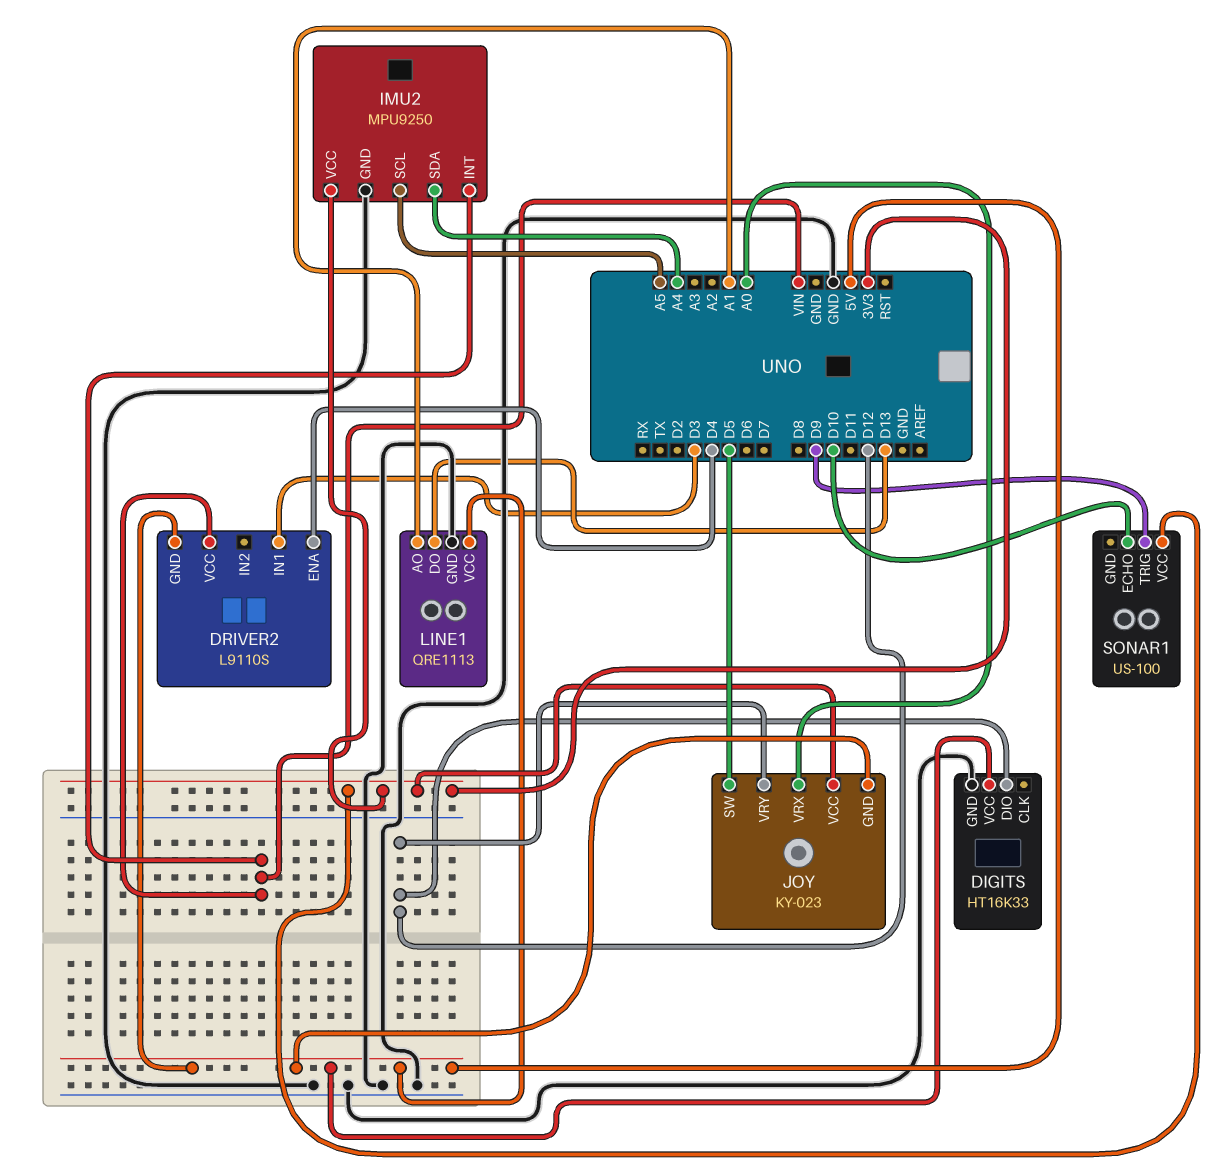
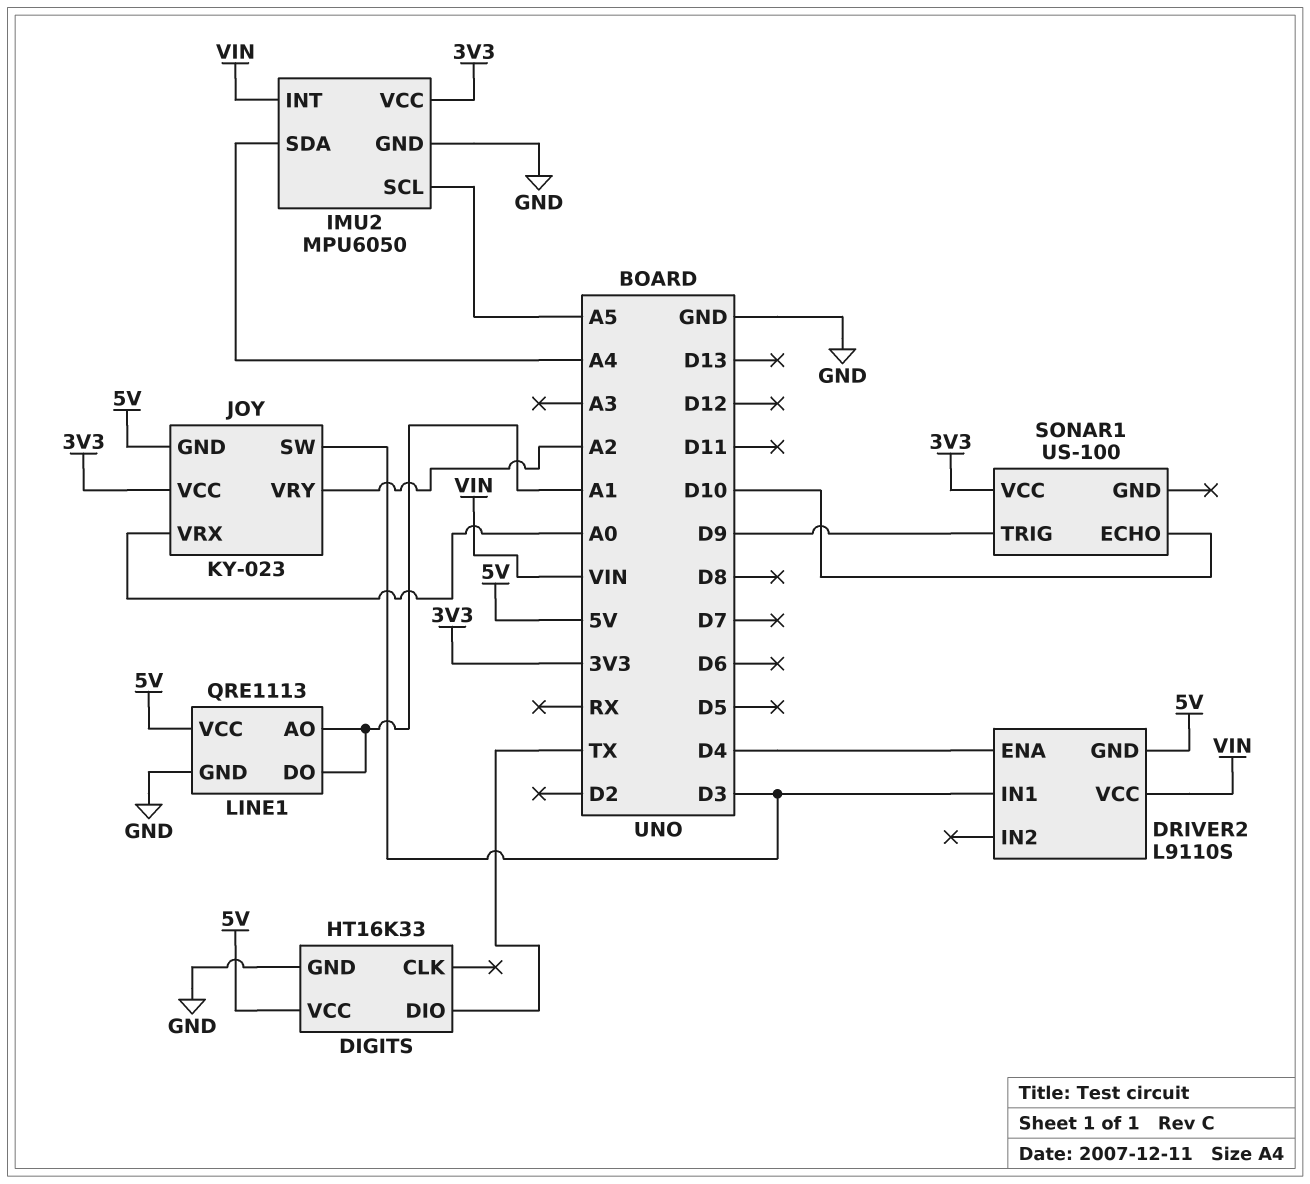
DIGITS pin DIO: D12 -> TX
IMU2: MPU9250 -> MPU6050
JOY pin SW: D5 -> D3
JOY pin VRY: D12 -> A2
LINE1 pin DO: D13 -> A1

